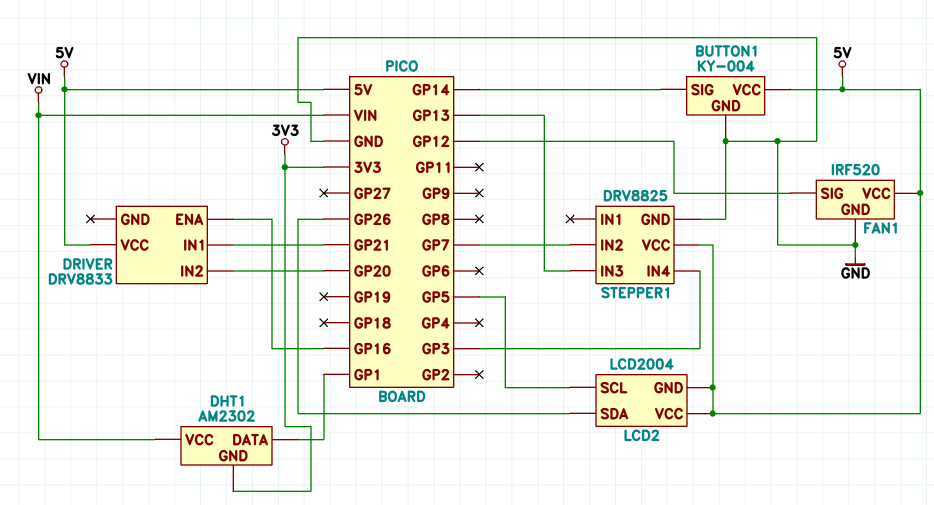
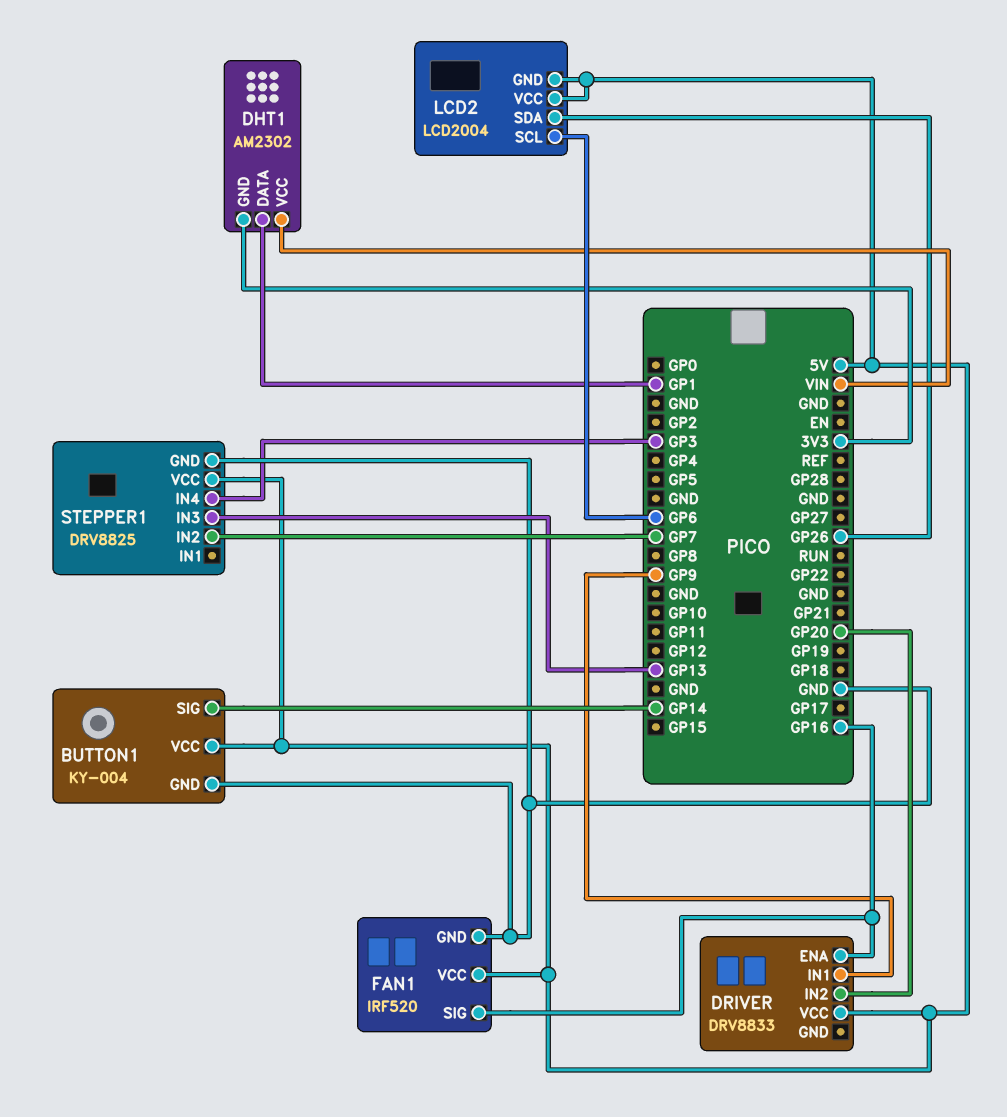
DRIVER pin IN1: GP21 -> GP9
FAN1 pin SIG: GP12 -> GP16
LCD2 pin SCL: GP5 -> GP6

